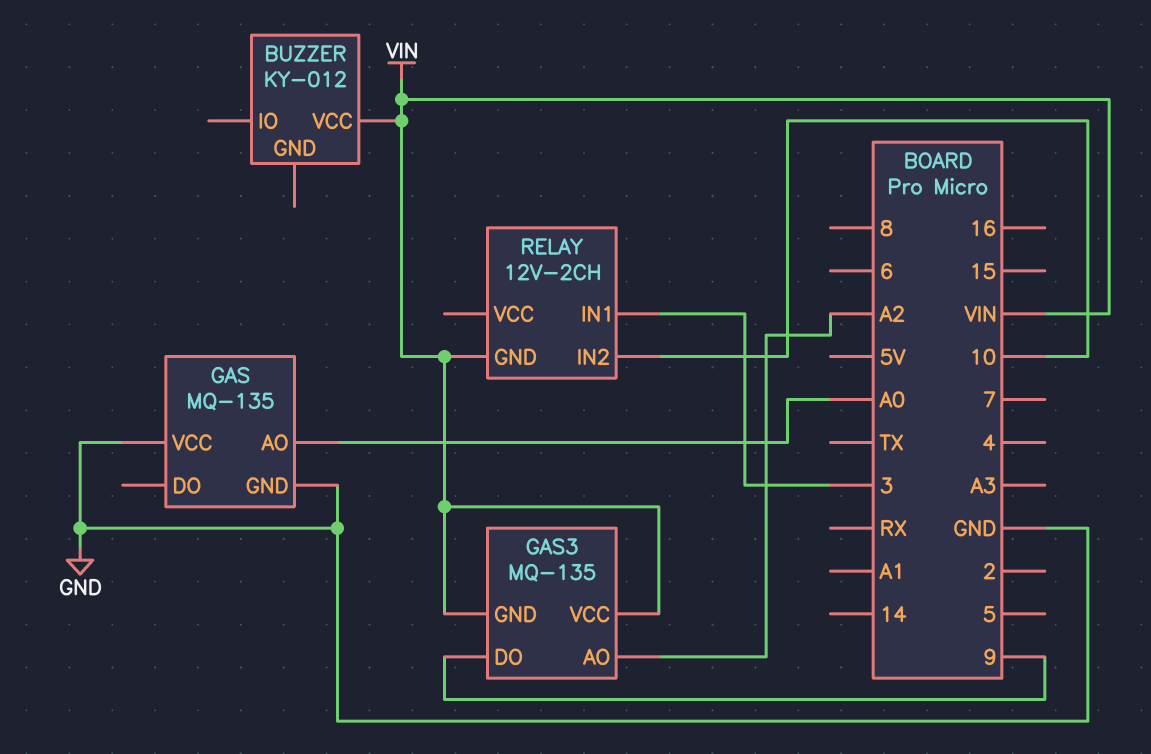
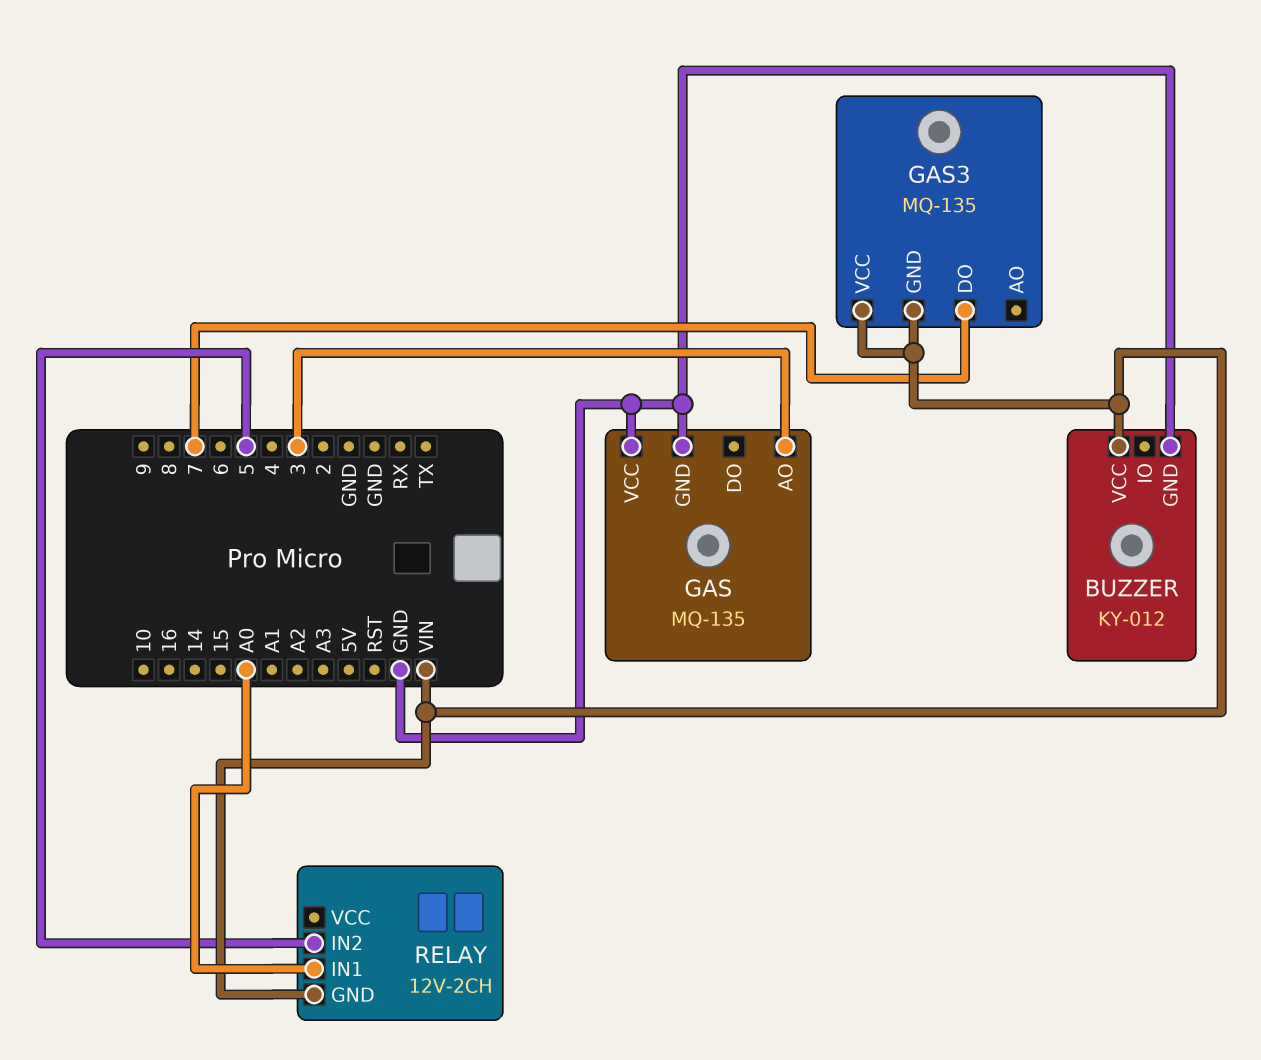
BUZZER pin GND: none -> GND
GAS pin AO: A0 -> 3
GAS3 pin AO: A2 -> none
GAS3 pin DO: 9 -> 7
RELAY pin IN1: 3 -> A0
RELAY pin IN2: 10 -> 5

